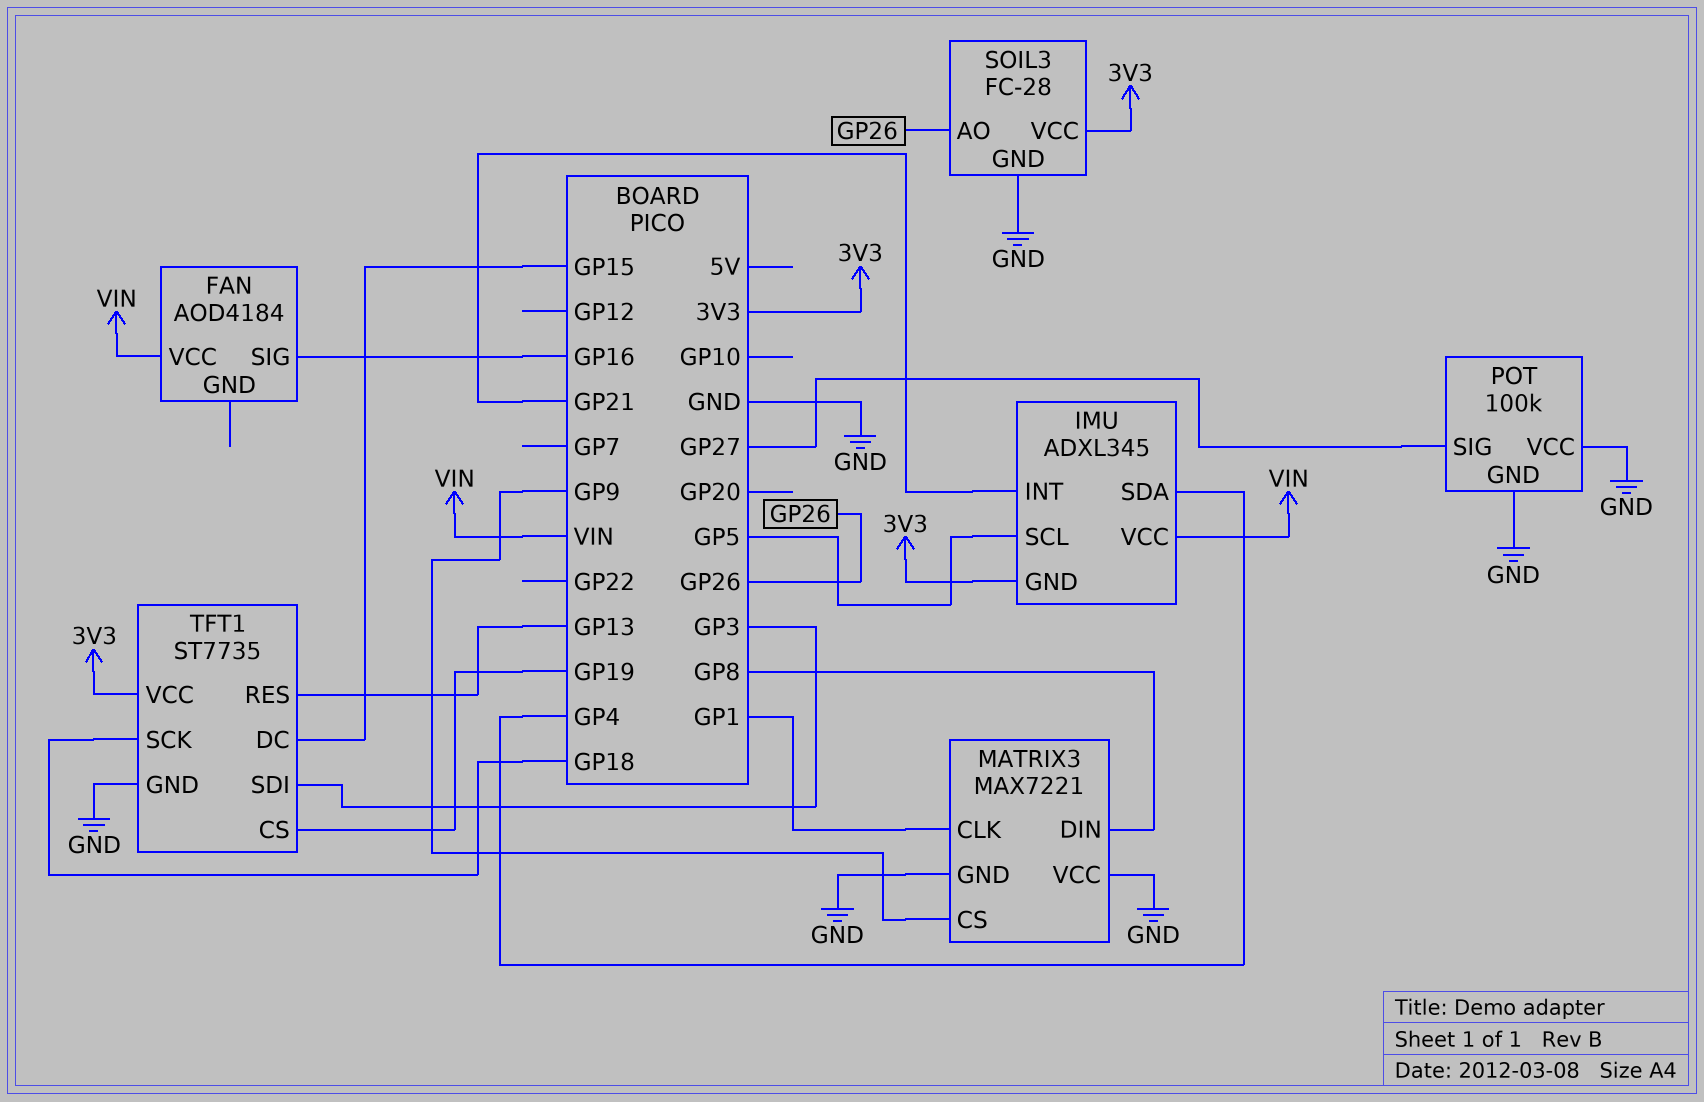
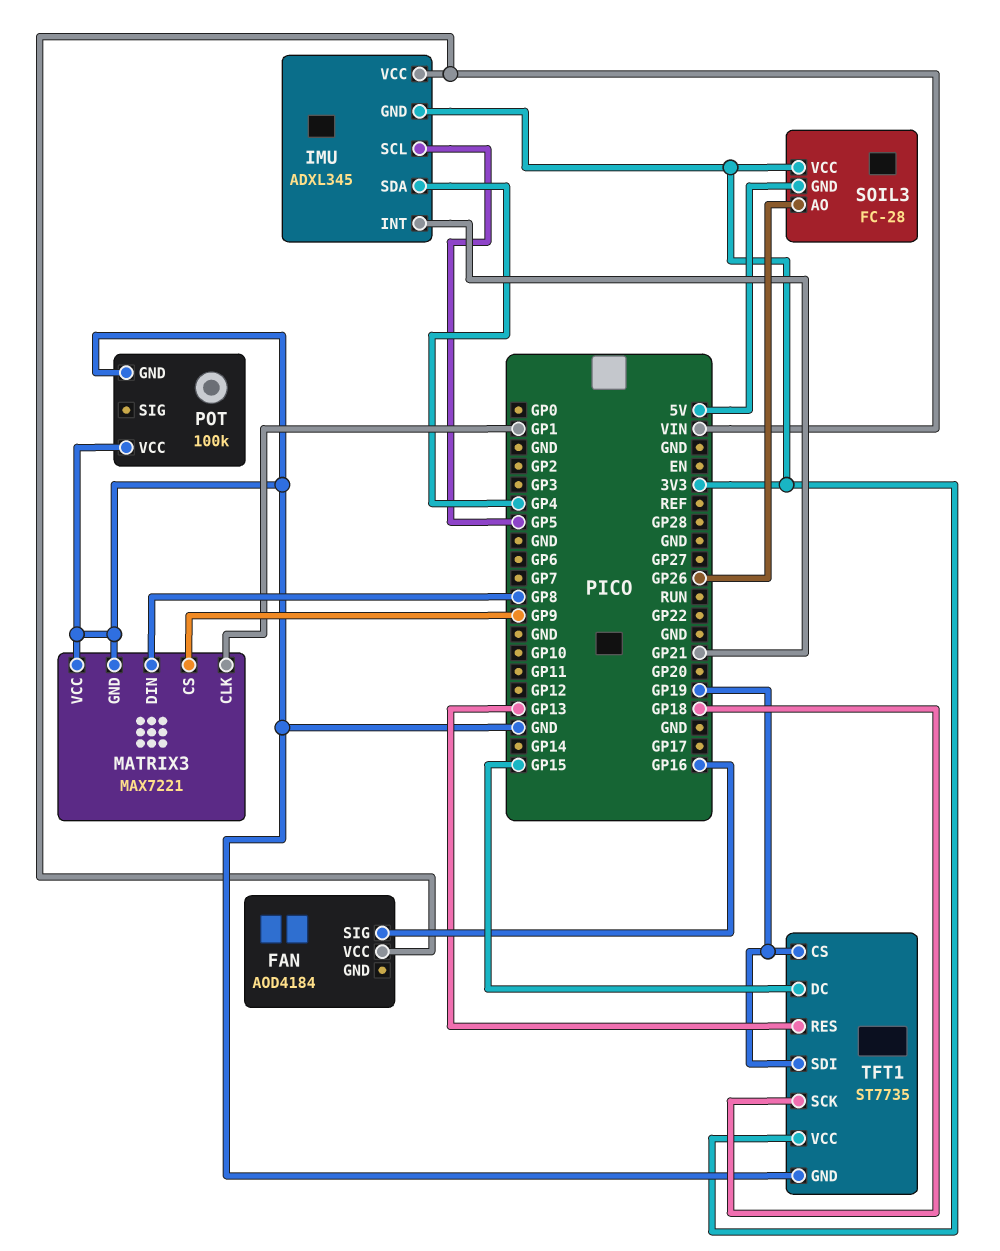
POT pin SIG: GP27 -> none
SOIL3 pin GND: GND -> 5V
TFT1 pin SDI: GP3 -> GP19

